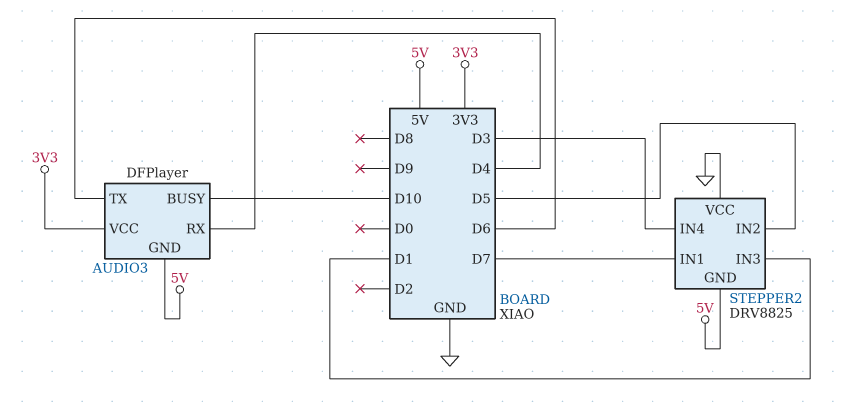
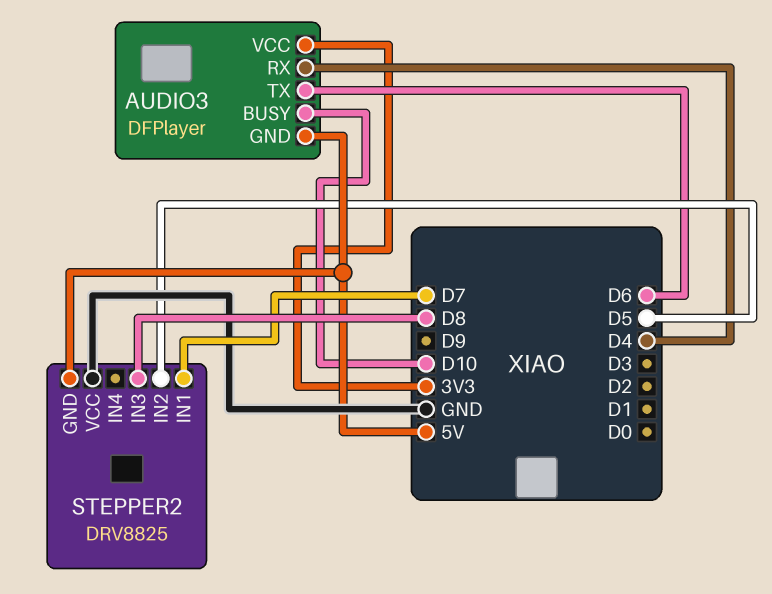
STEPPER2 pin IN3: D1 -> D8
STEPPER2 pin IN4: D3 -> none

